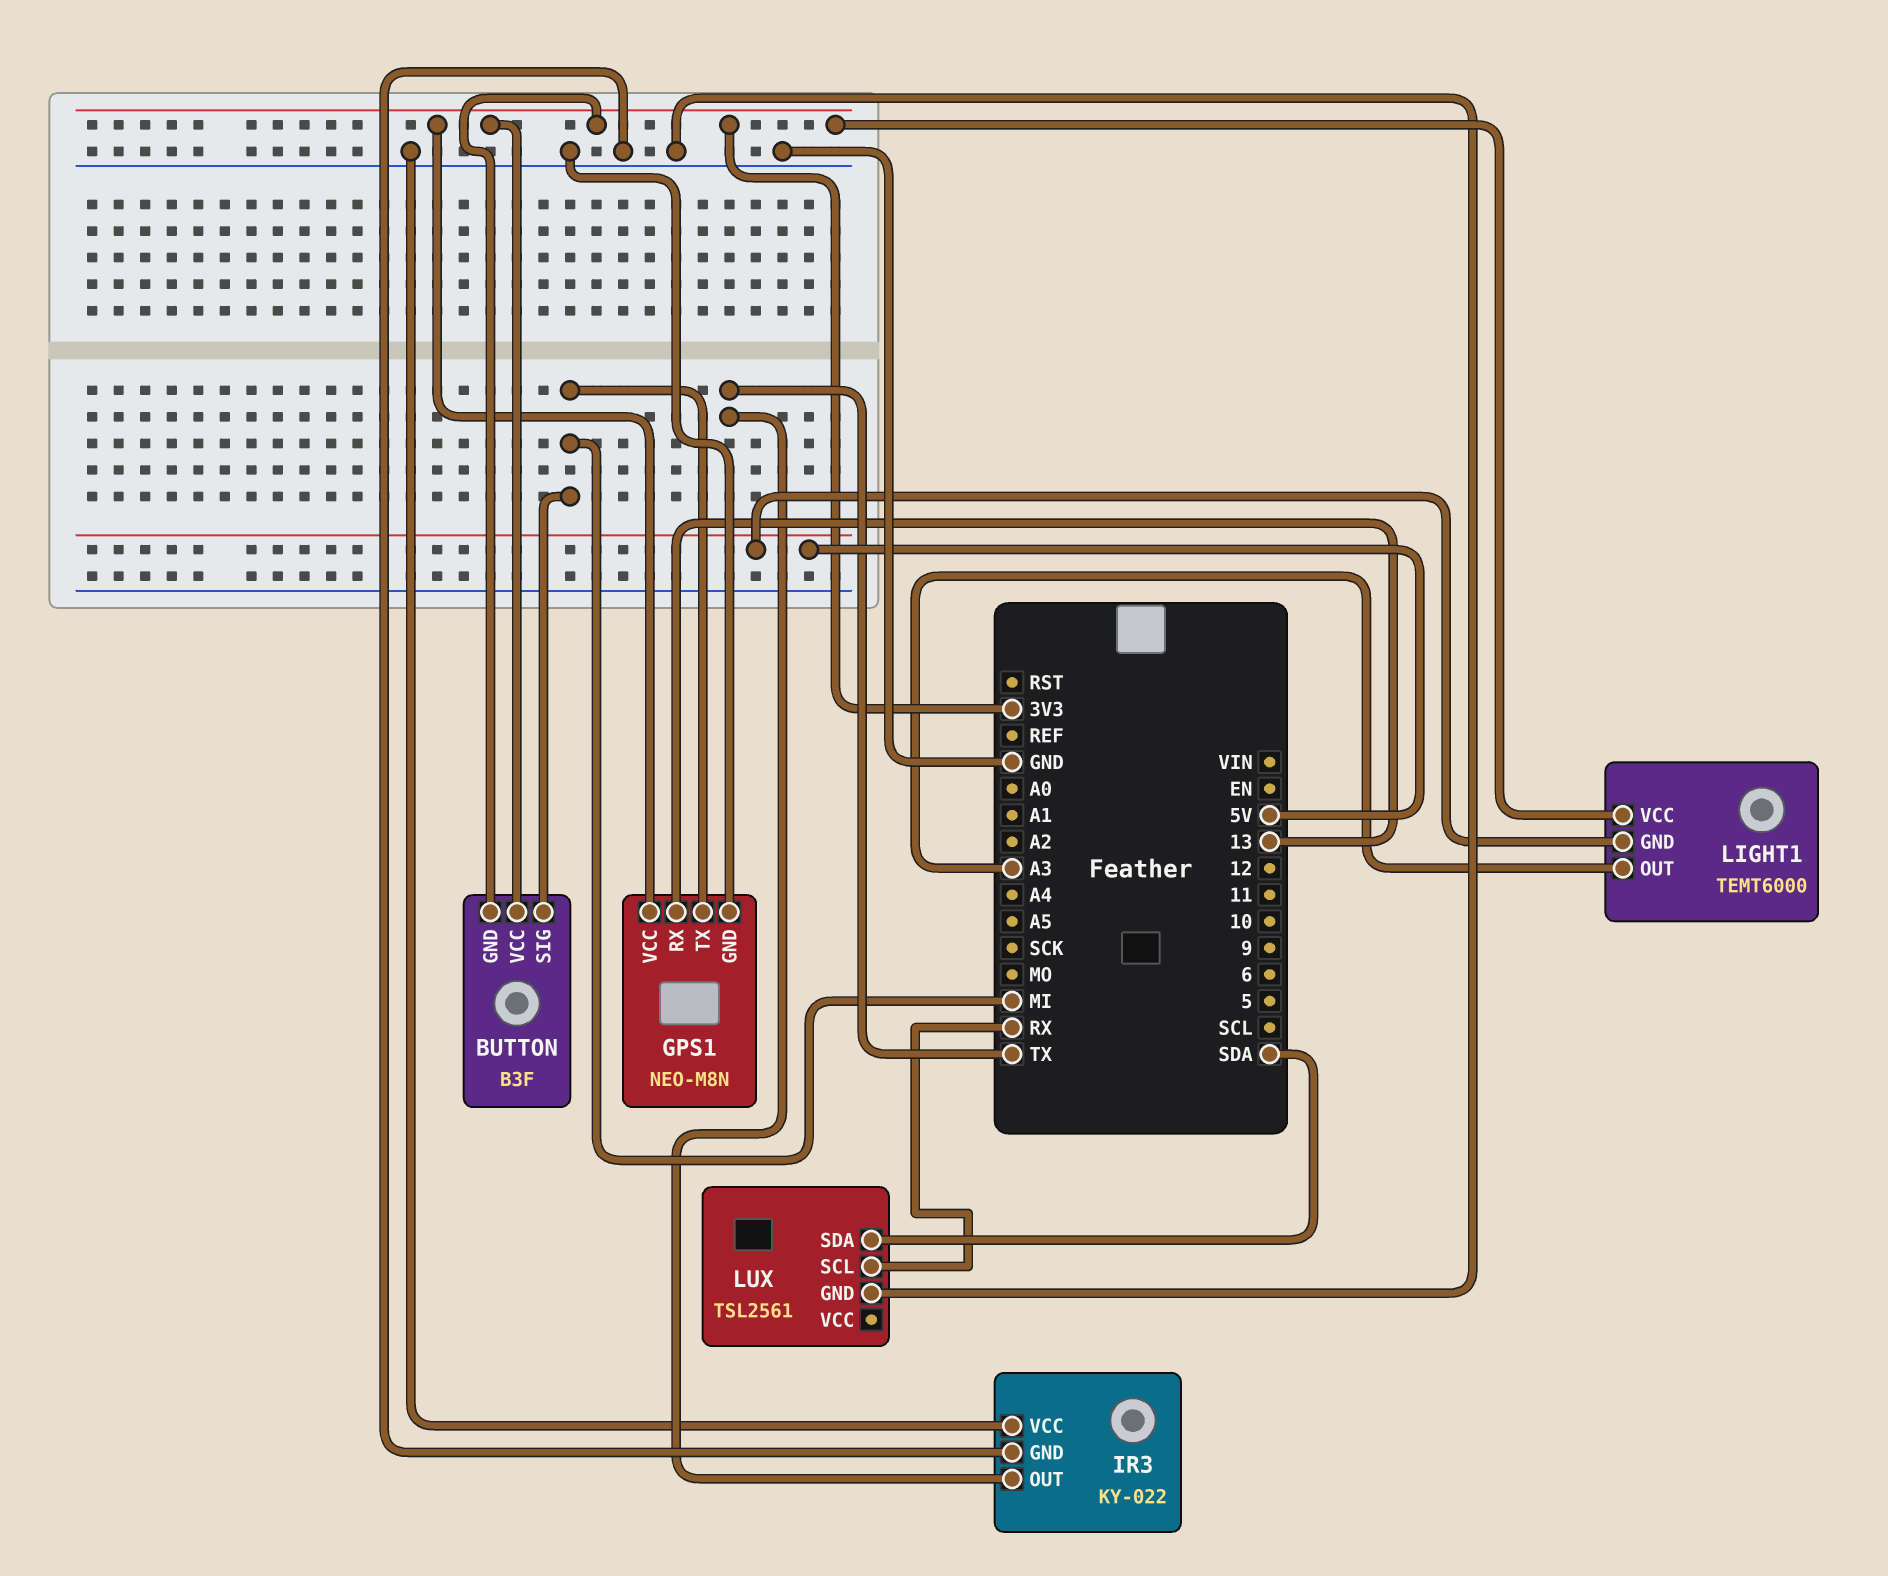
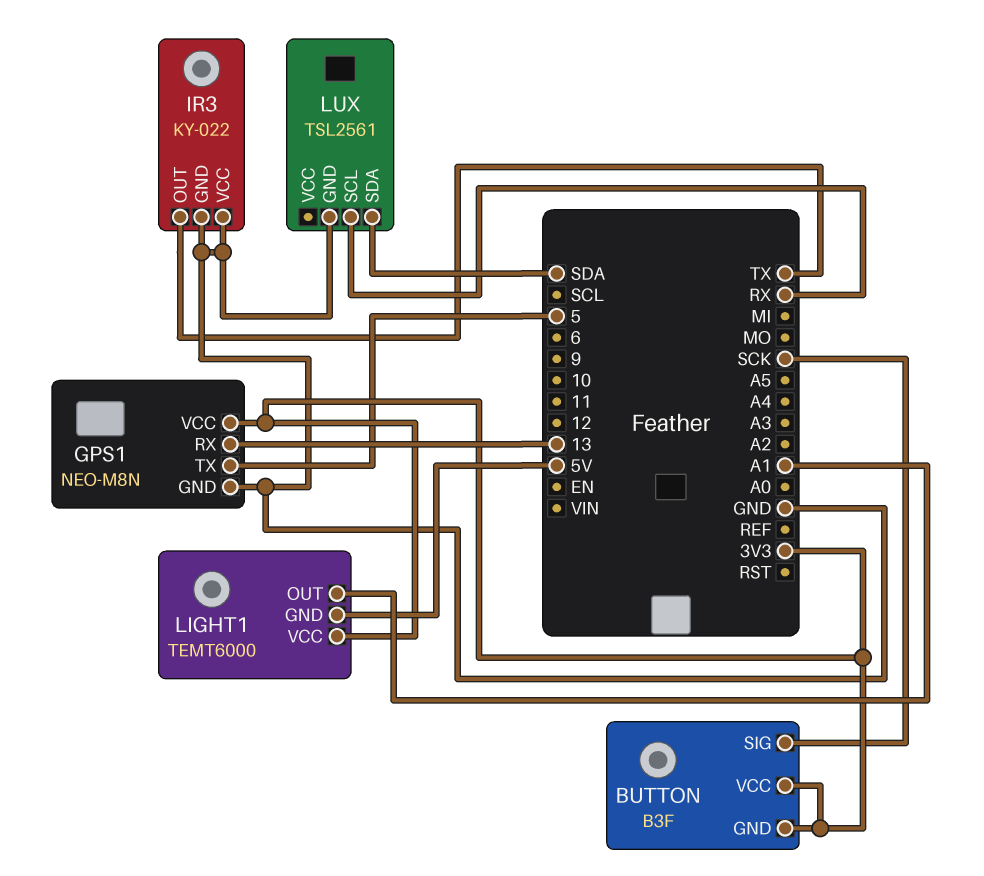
BUTTON pin SIG: MI -> SCK
GPS1 pin TX: MI -> 5
LIGHT1 pin OUT: A3 -> A1

